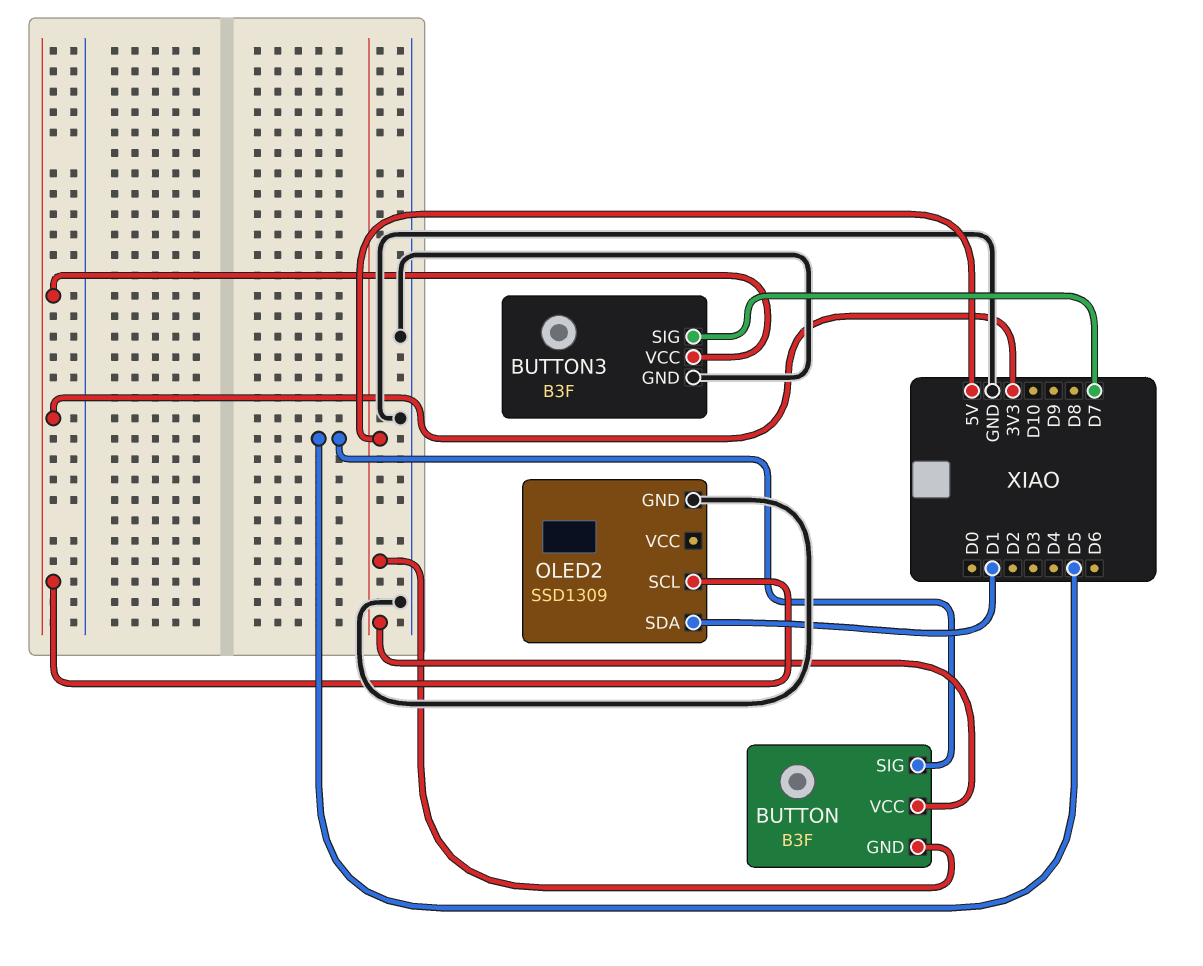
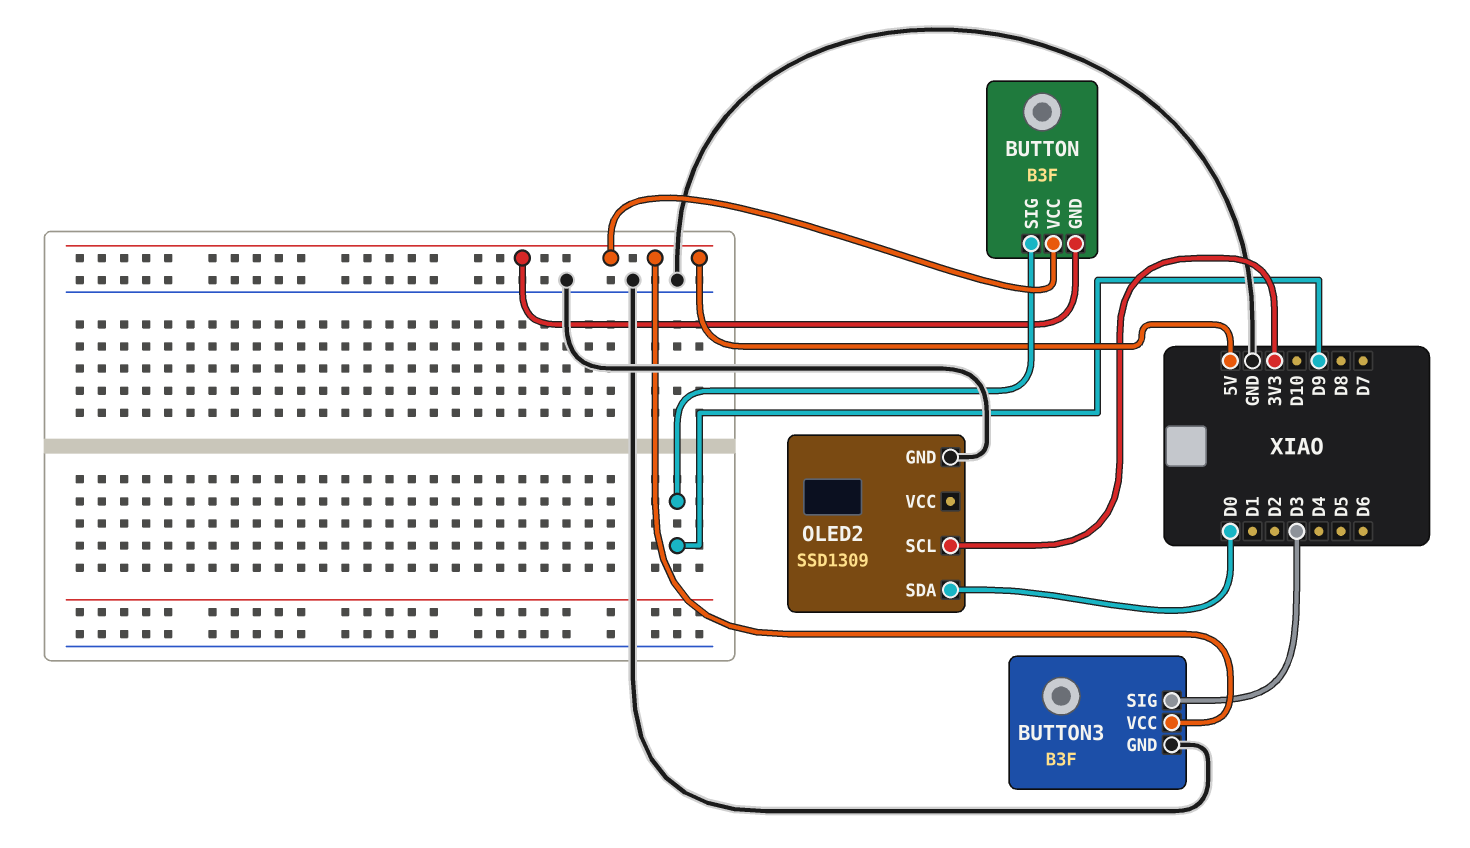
BUTTON pin SIG: D5 -> D9
BUTTON3 pin SIG: D7 -> D3
BUTTON3 pin VCC: 3V3 -> 5V
OLED2 pin SDA: D1 -> D0

